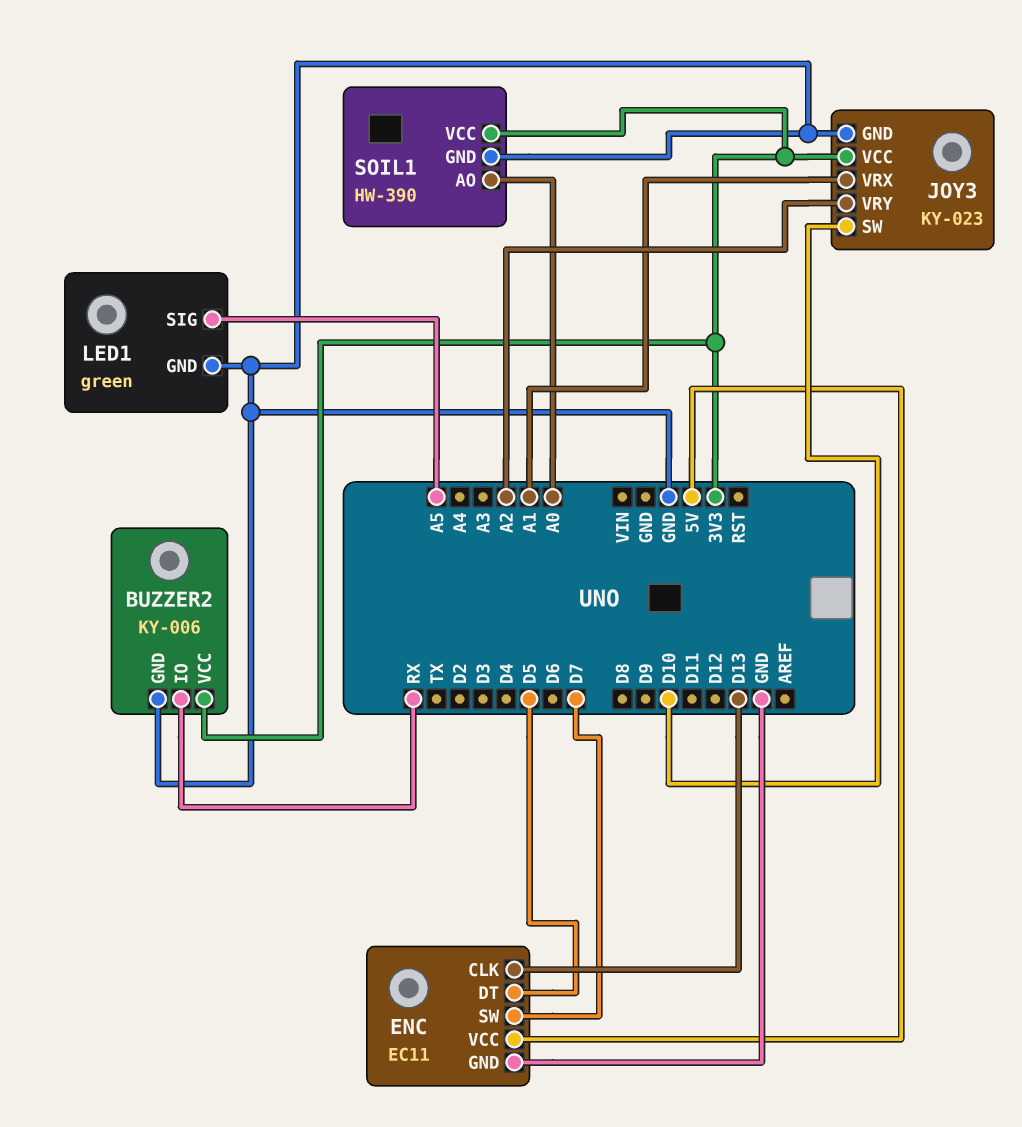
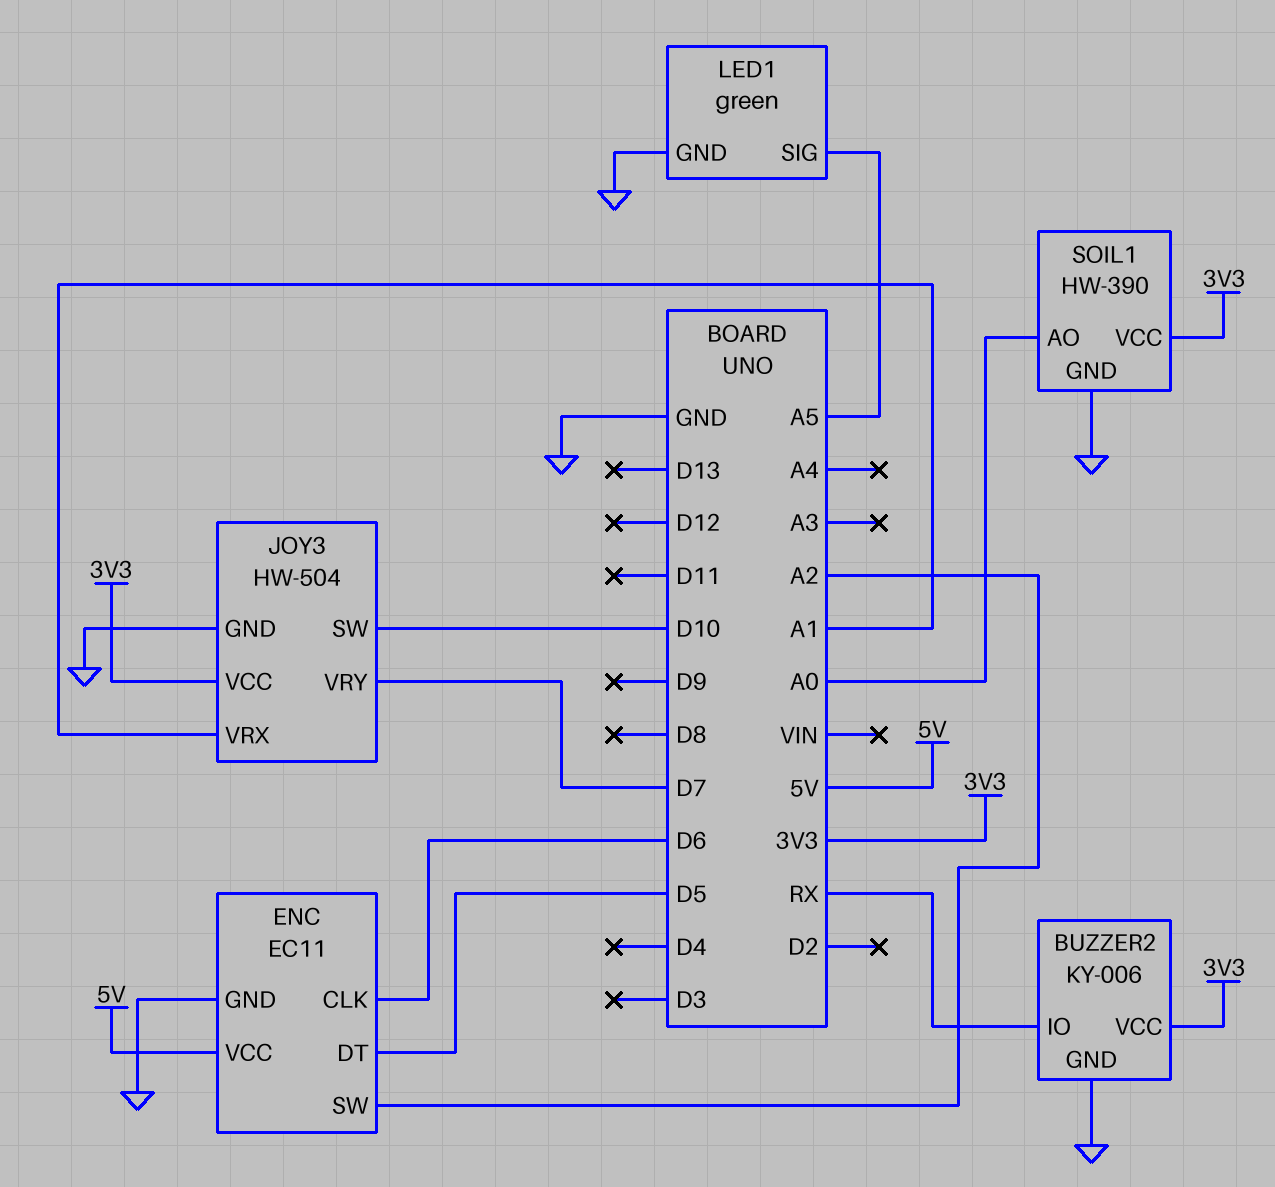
ENC pin CLK: D13 -> D6
ENC pin SW: D7 -> A2
JOY3: KY-023 -> HW-504
JOY3 pin VRY: A2 -> D7

